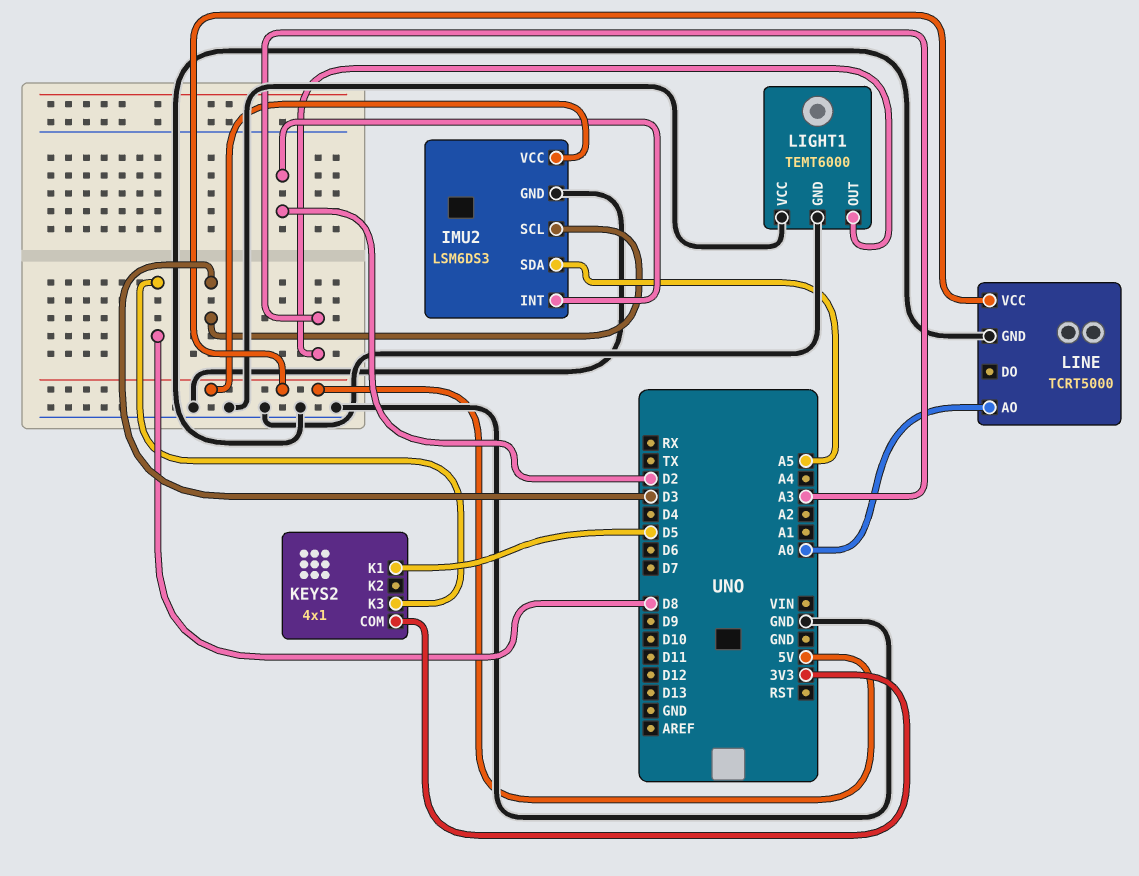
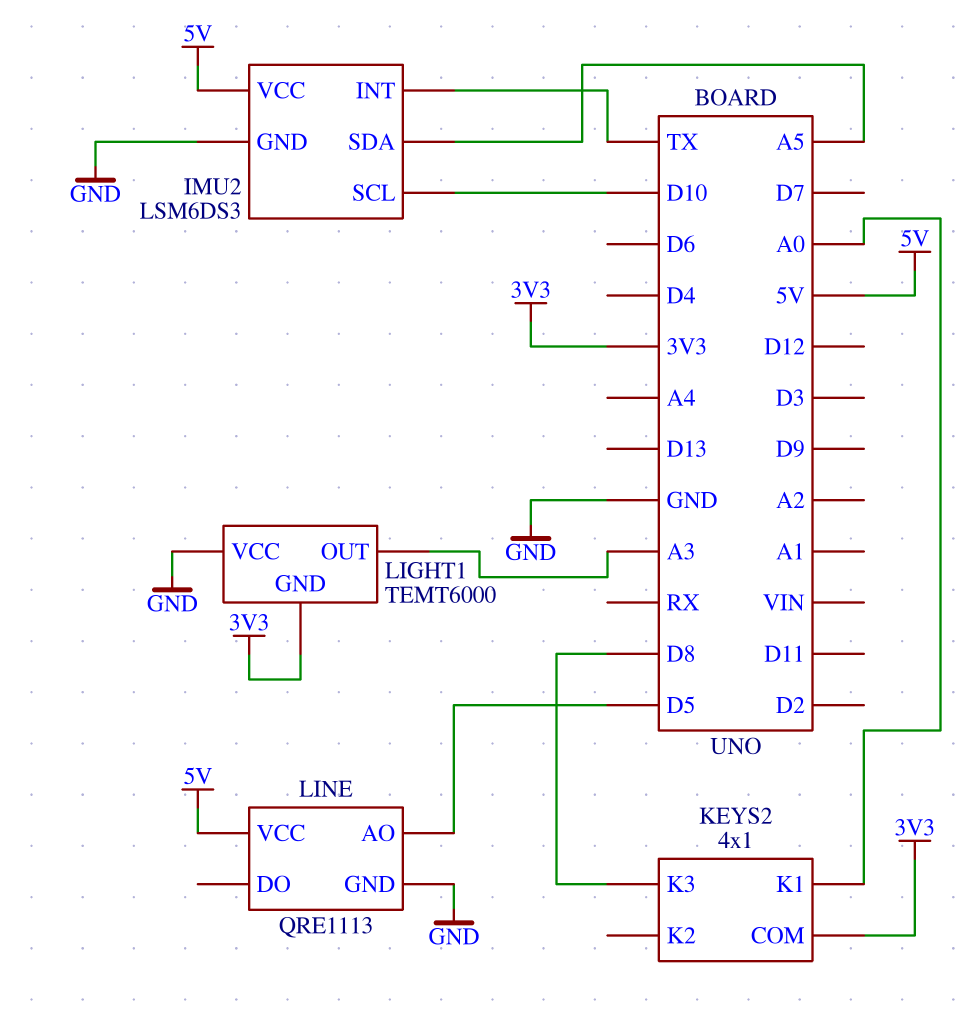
IMU2 pin INT: D2 -> TX
IMU2 pin SCL: D3 -> D10
KEYS2 pin K1: D5 -> A0
LIGHT1 pin GND: GND -> 3V3
LINE: TCRT5000 -> QRE1113
LINE pin AO: A0 -> D5

